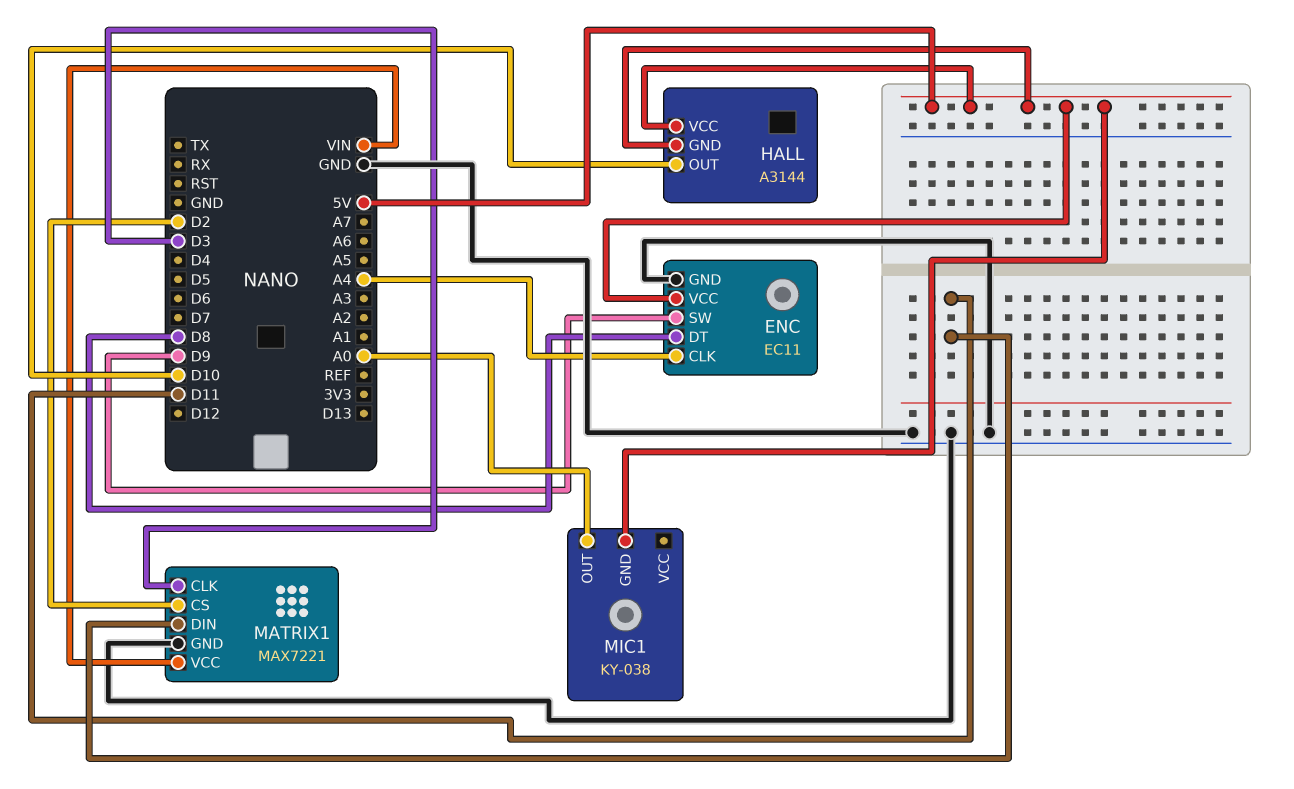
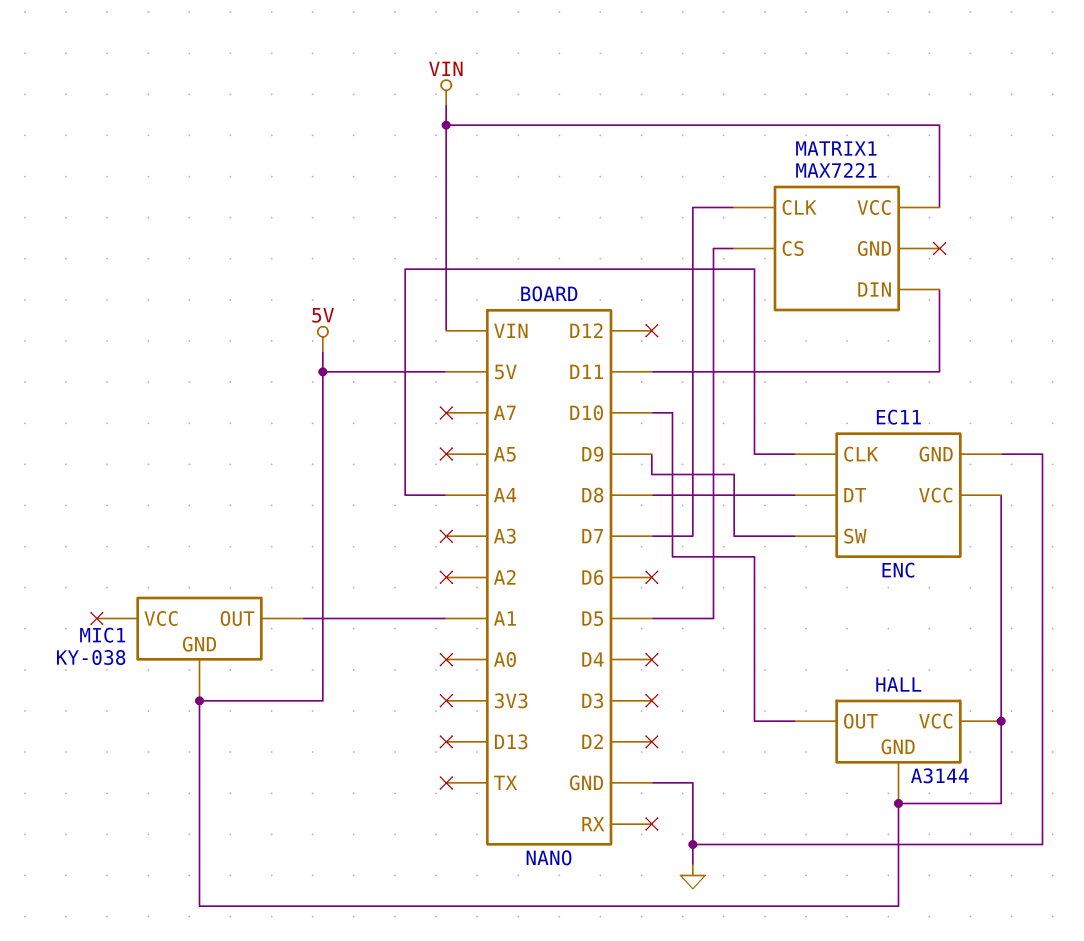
MATRIX1 pin CLK: D3 -> D7
MATRIX1 pin CS: D2 -> D5
MATRIX1 pin GND: GND -> none
MIC1 pin OUT: A0 -> A1

